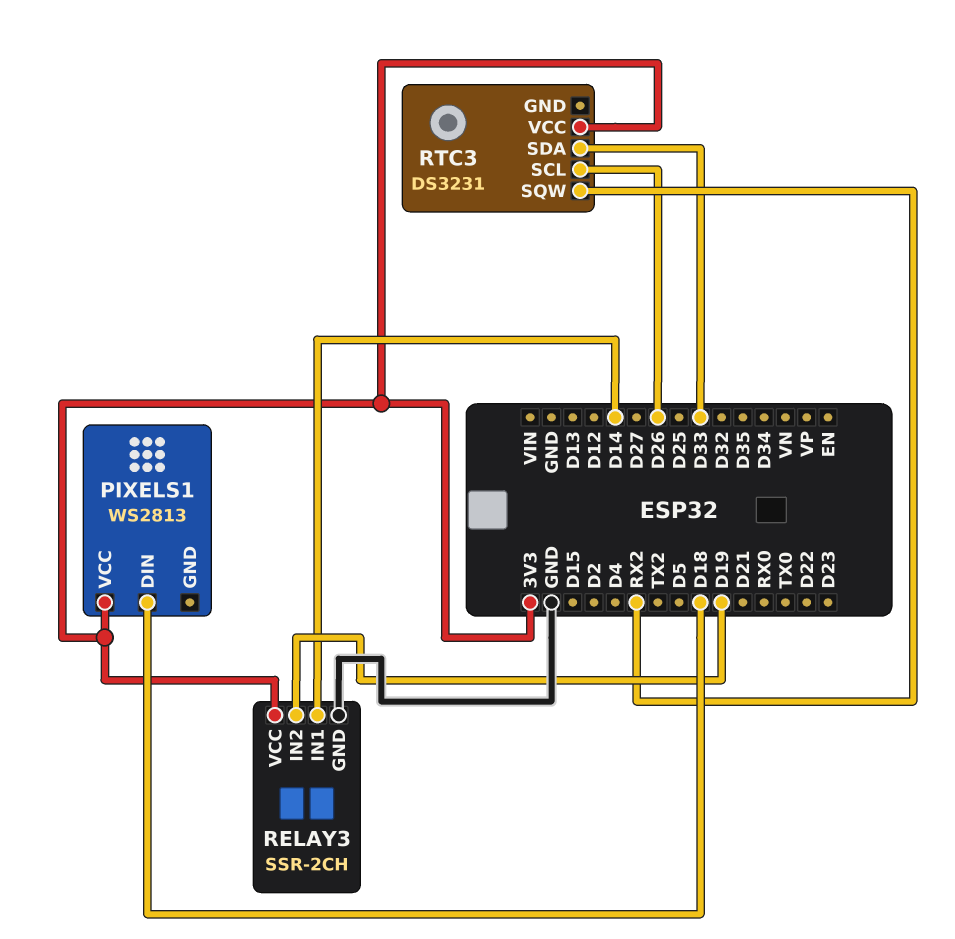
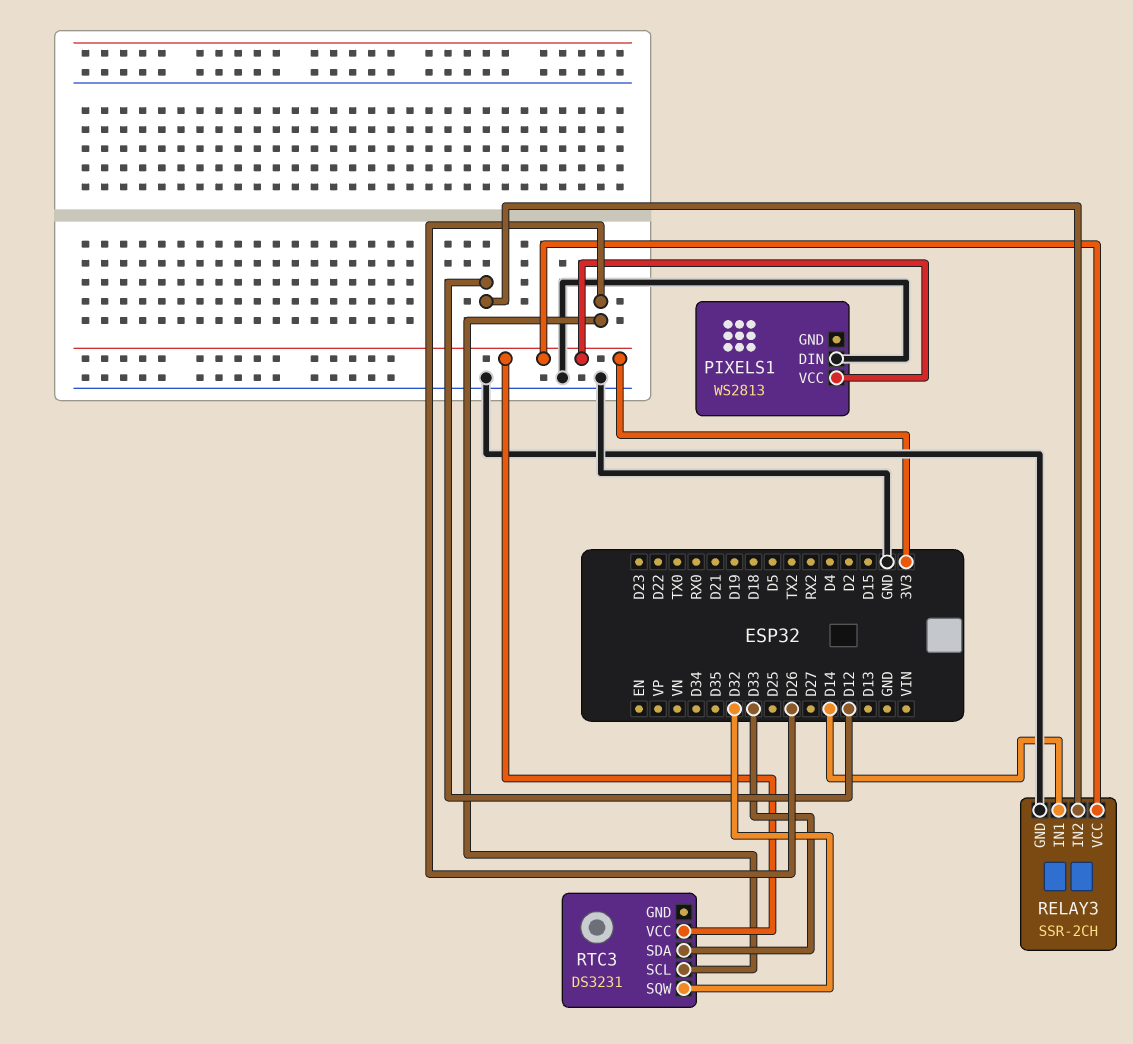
PIXELS1 pin DIN: D18 -> GND
RELAY3 pin IN2: D19 -> D12
RTC3 pin SQW: RX2 -> D32

